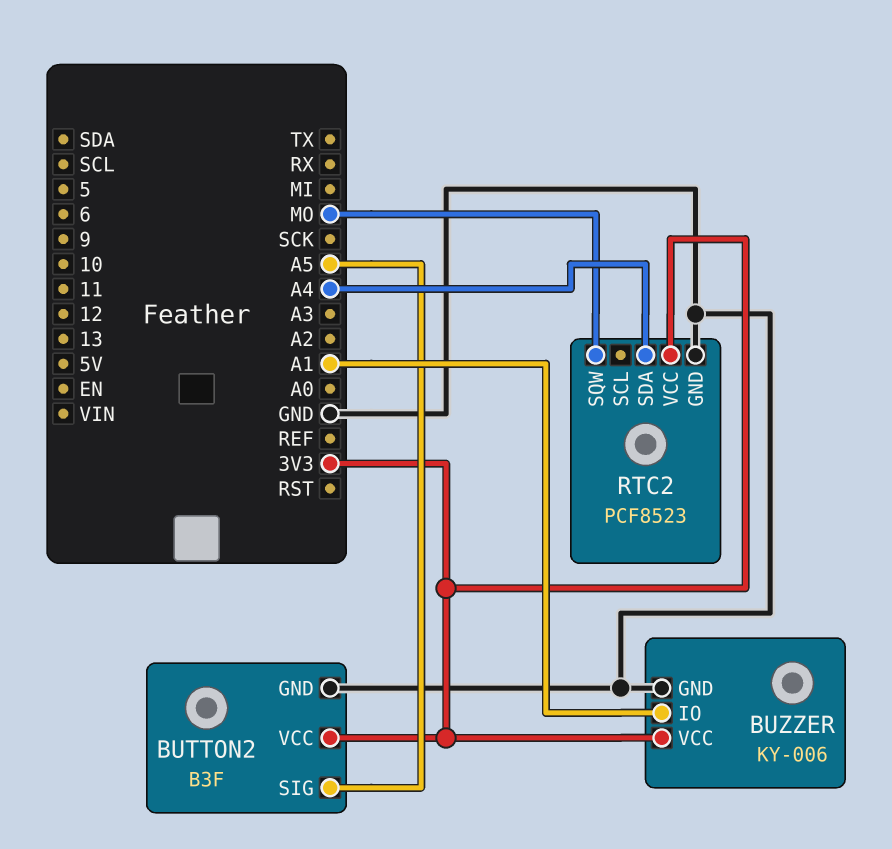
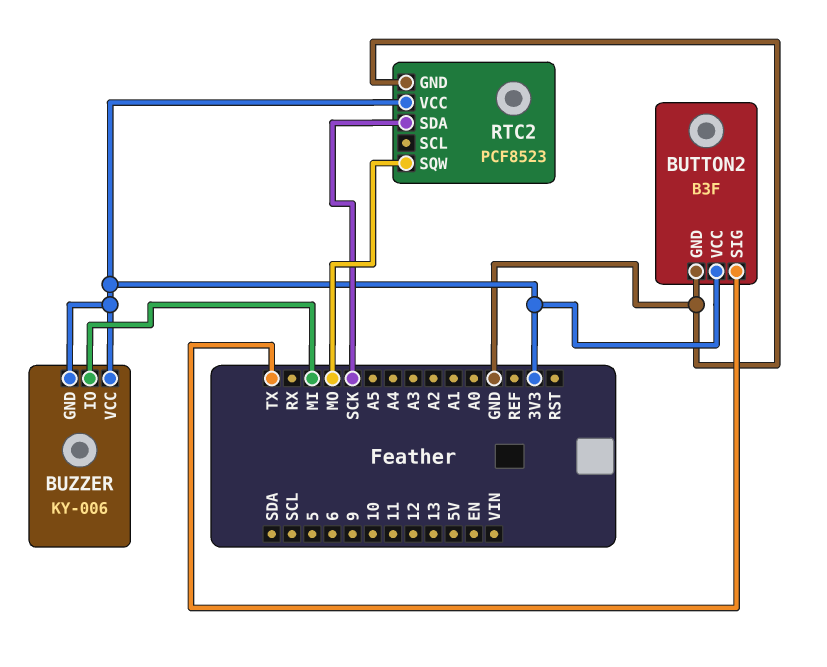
BUTTON2 pin SIG: A5 -> TX
BUZZER pin GND: GND -> 3V3
BUZZER pin IO: A1 -> MI
RTC2 pin SDA: A4 -> SCK

